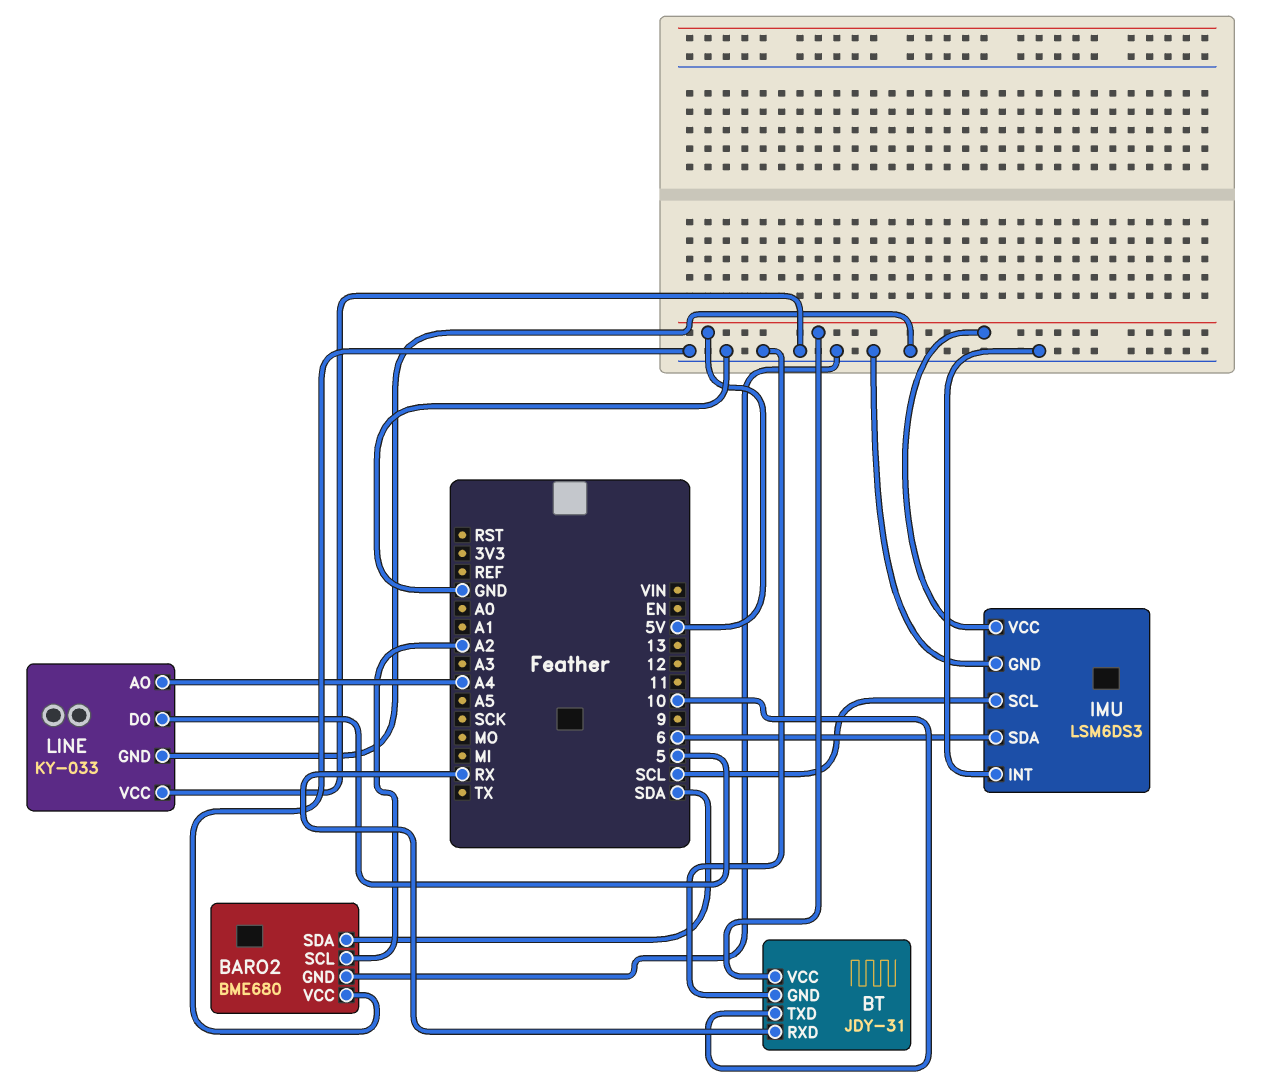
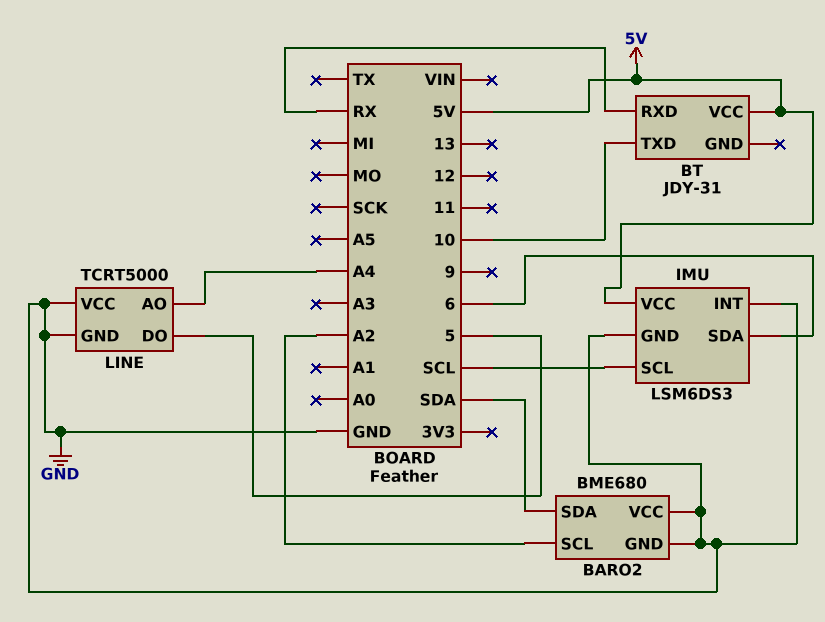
BT pin GND: GND -> none
LINE: KY-033 -> TCRT5000

